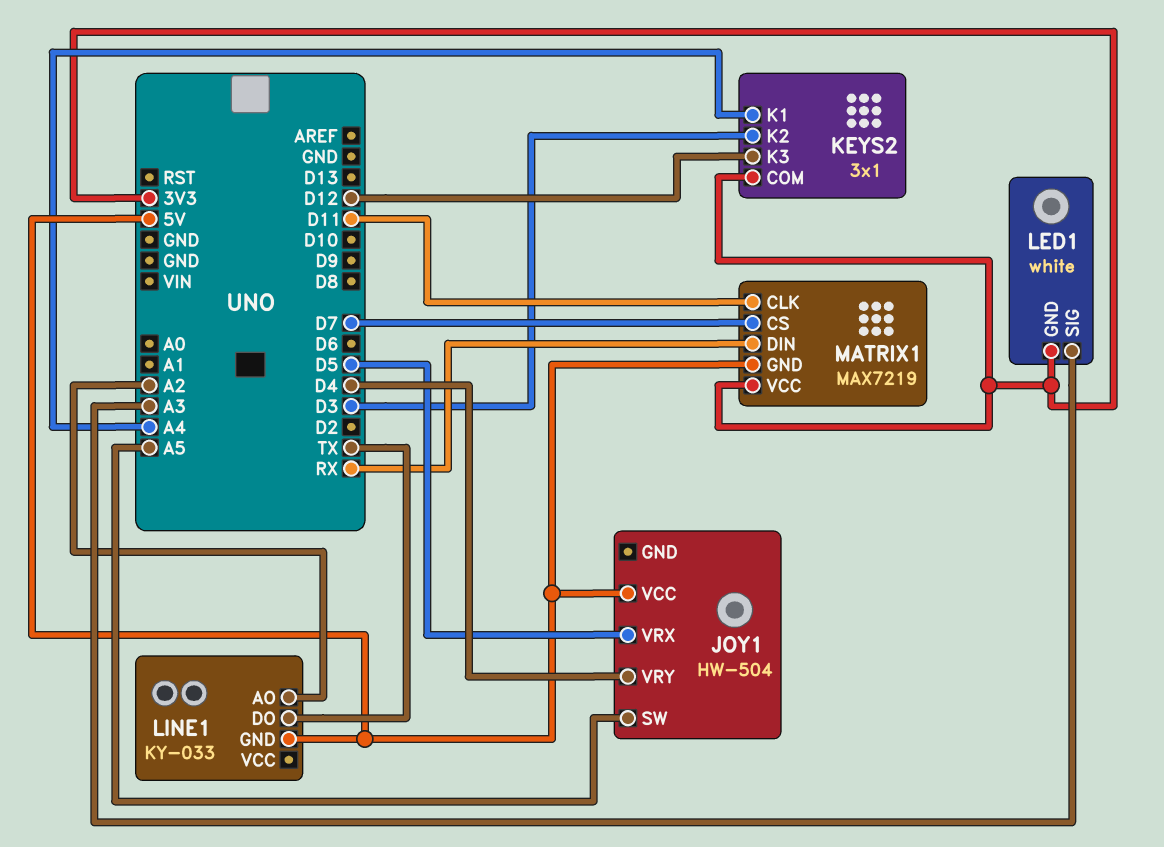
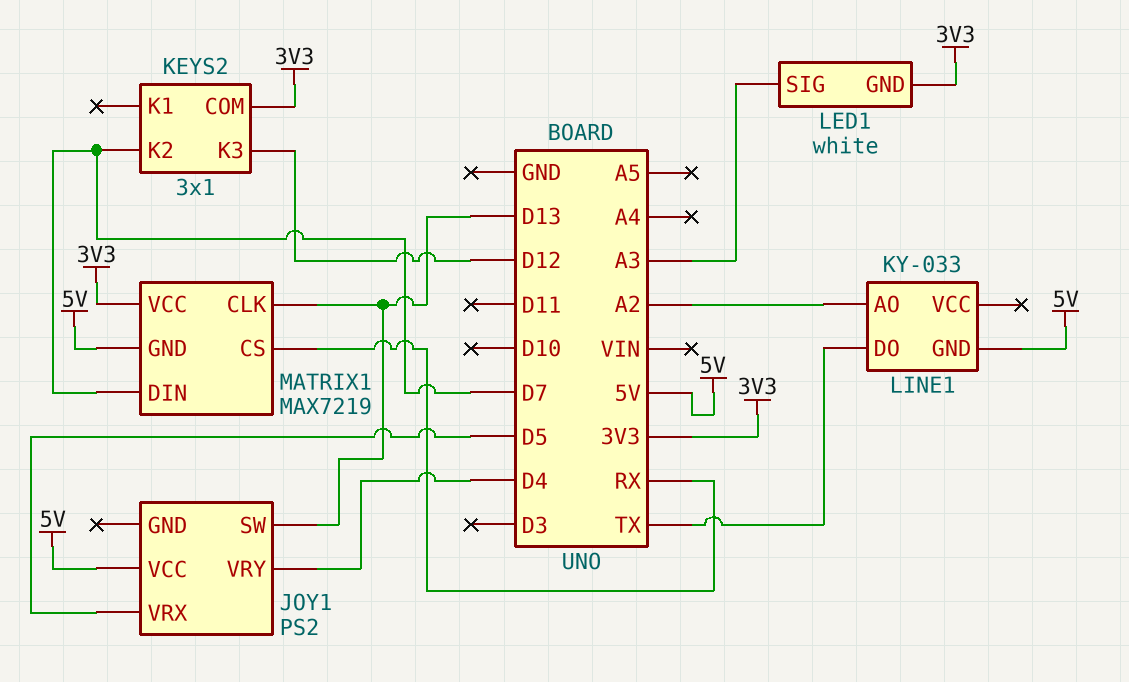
JOY1: HW-504 -> PS2
JOY1 pin SW: A5 -> D13
KEYS2 pin K1: A4 -> none
KEYS2 pin K2: D3 -> D7
MATRIX1 pin CLK: D11 -> D13
MATRIX1 pin CS: D7 -> RX
MATRIX1 pin DIN: RX -> D7

